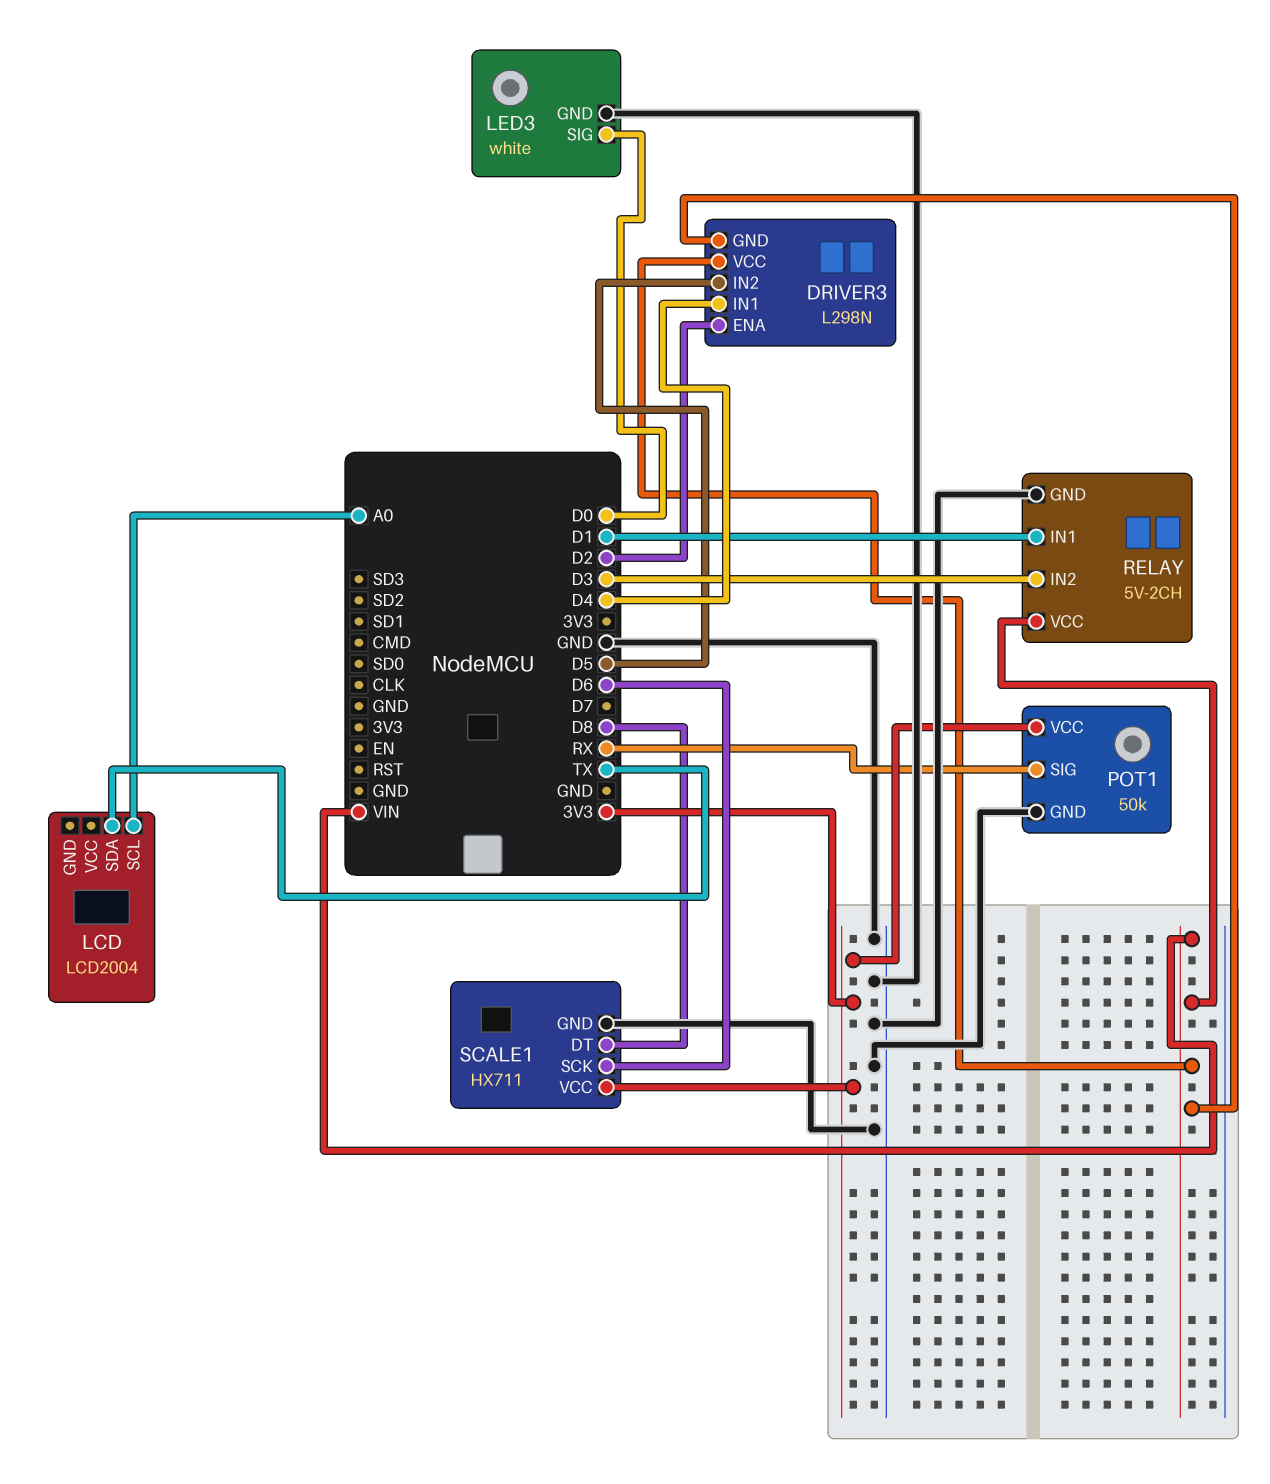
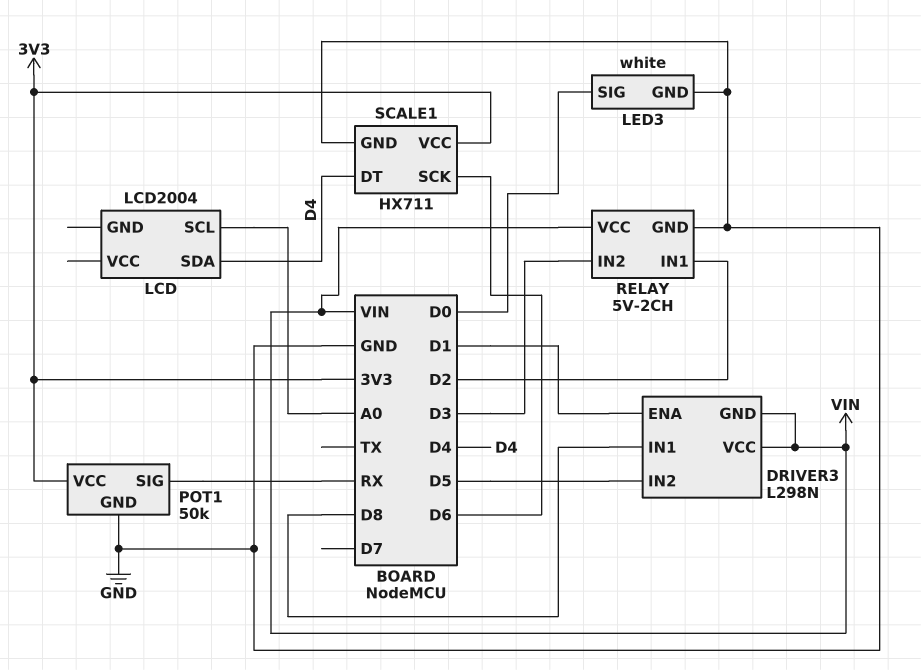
DRIVER3 pin ENA: D2 -> D1
DRIVER3 pin IN1: D4 -> D8
LCD pin SDA: TX -> D4
RELAY pin IN1: D1 -> D2
SCALE1 pin DT: D8 -> D4

